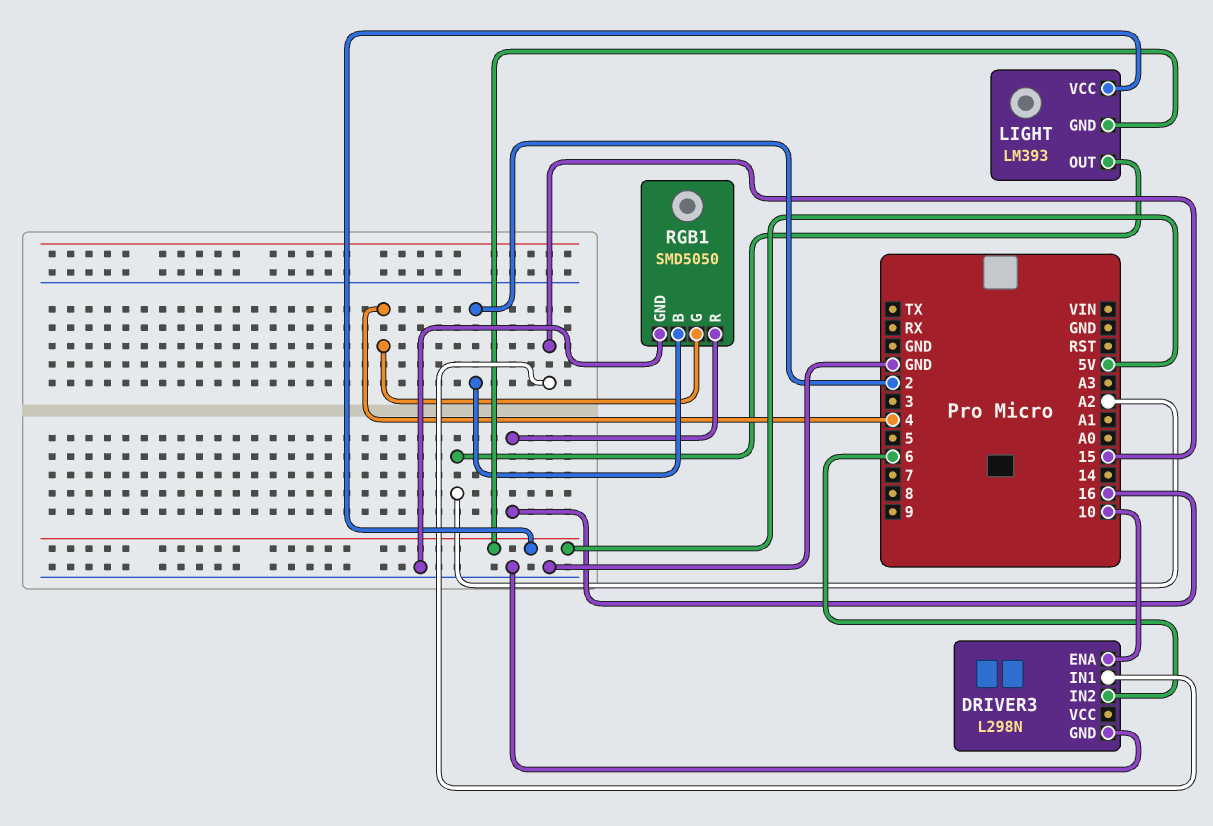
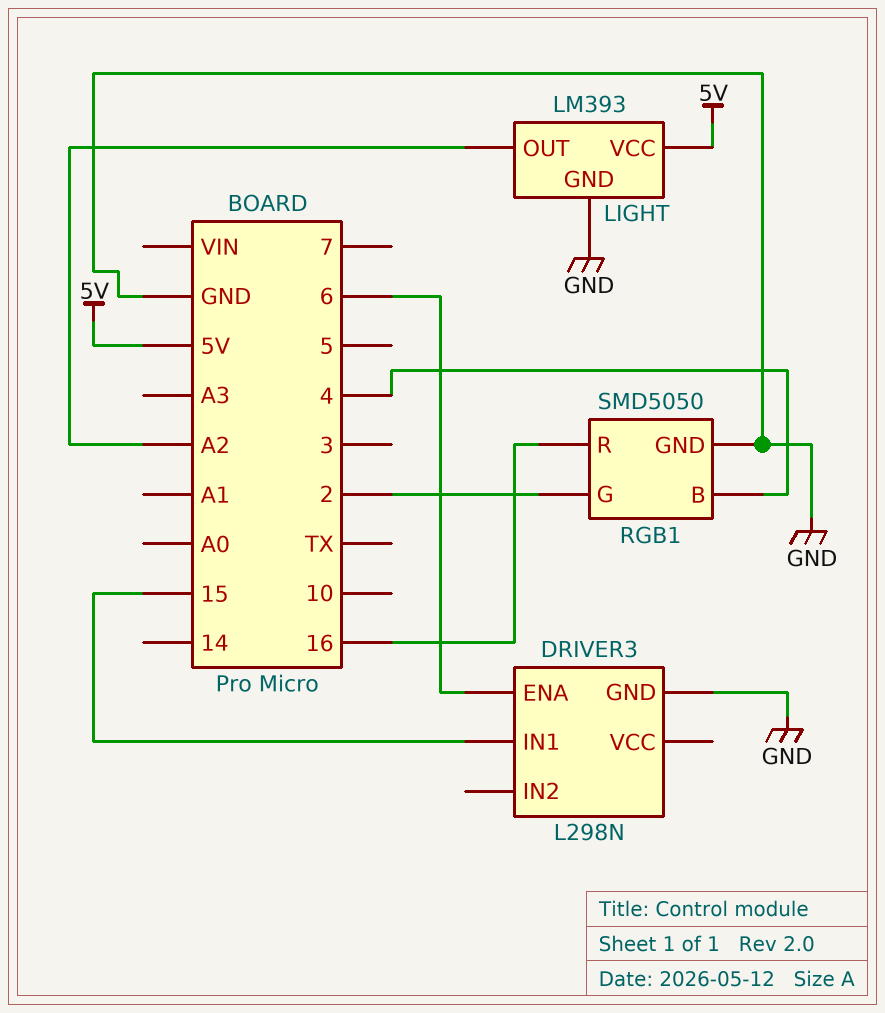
DRIVER3 pin ENA: 10 -> 6
DRIVER3 pin IN2: 6 -> none
LIGHT pin GND: 5V -> GND
RGB1 pin B: 2 -> 4
RGB1 pin G: 4 -> 2

